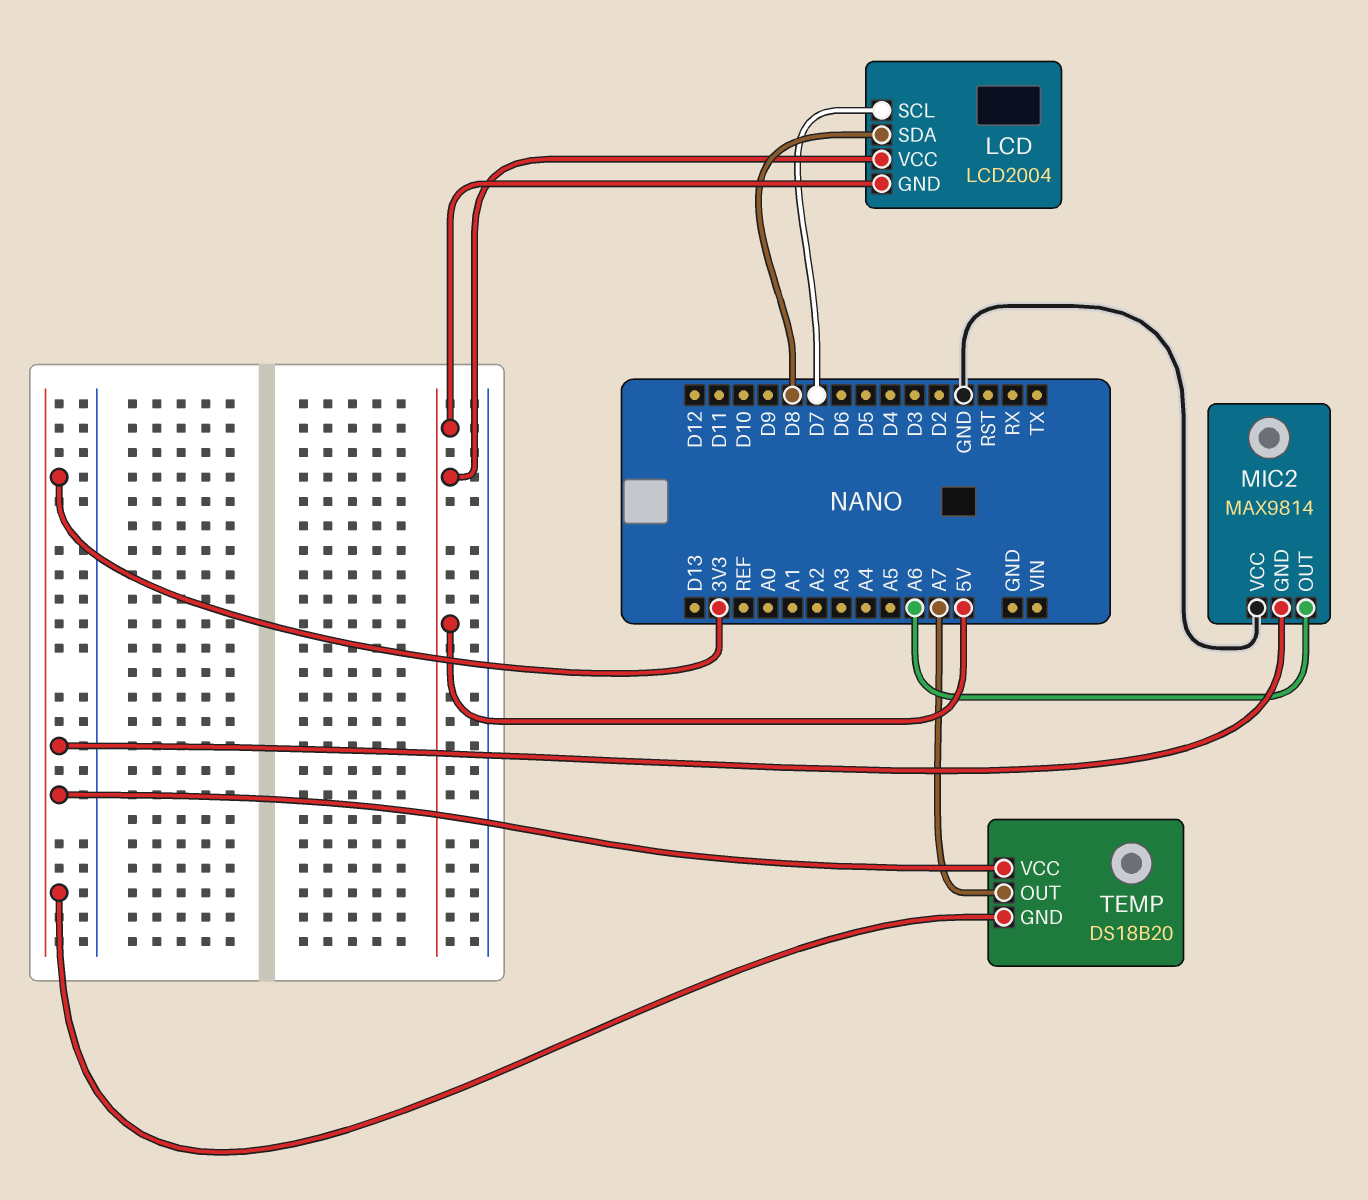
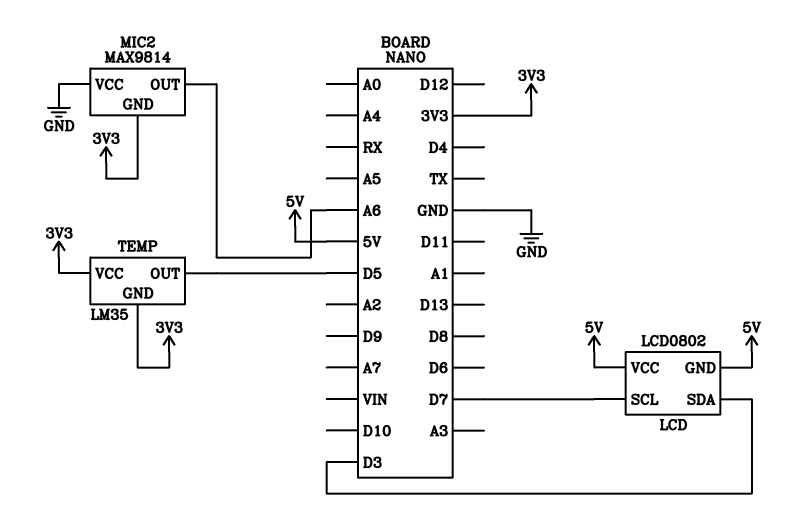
LCD: LCD2004 -> LCD0802
LCD pin SDA: D8 -> D3
TEMP: DS18B20 -> LM35
TEMP pin OUT: A7 -> D5

